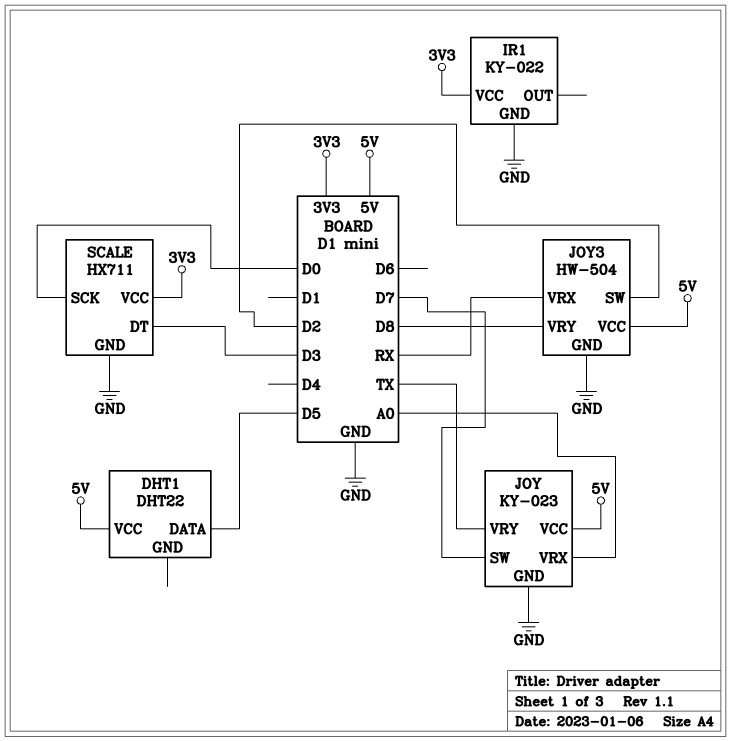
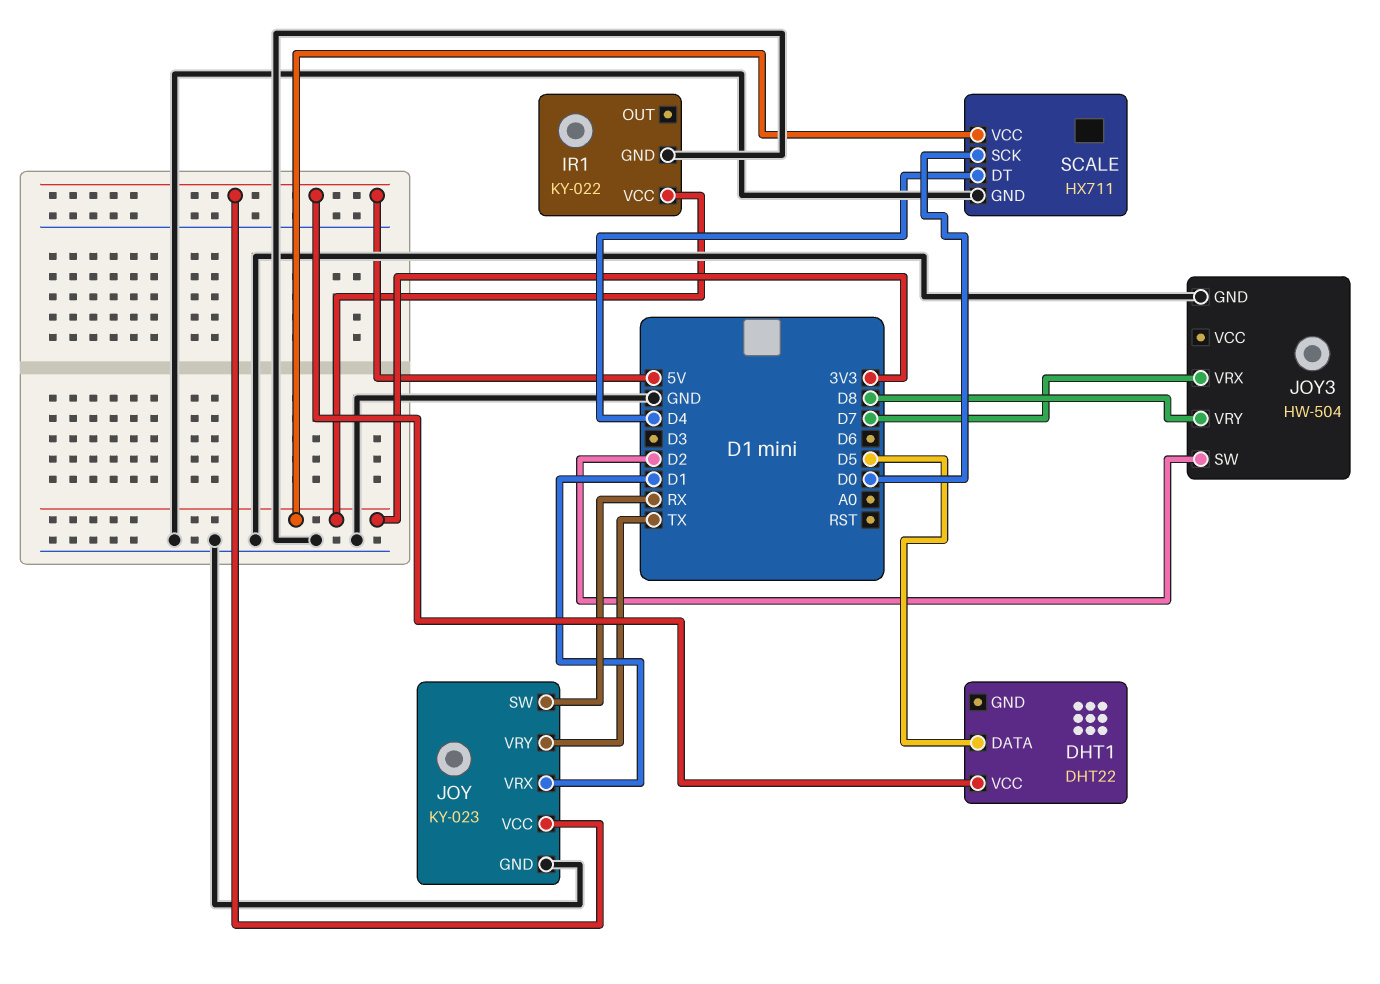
JOY pin SW: D7 -> RX
JOY pin VRX: A0 -> D1
JOY3 pin VCC: 5V -> none
JOY3 pin VRX: RX -> D7
SCALE pin DT: D3 -> D4

